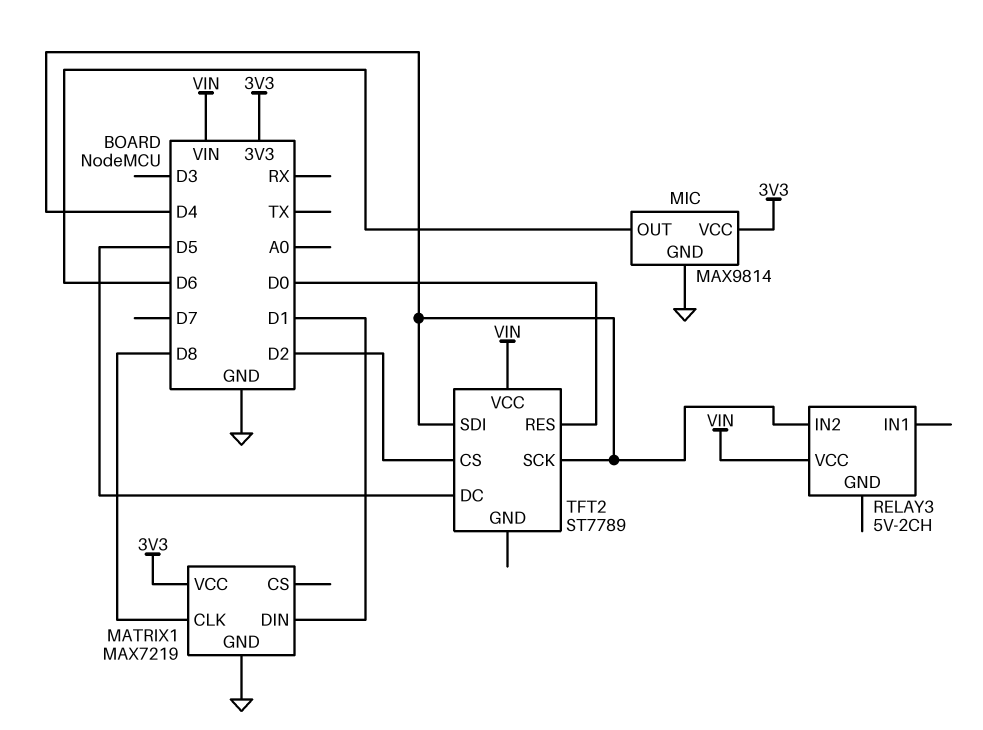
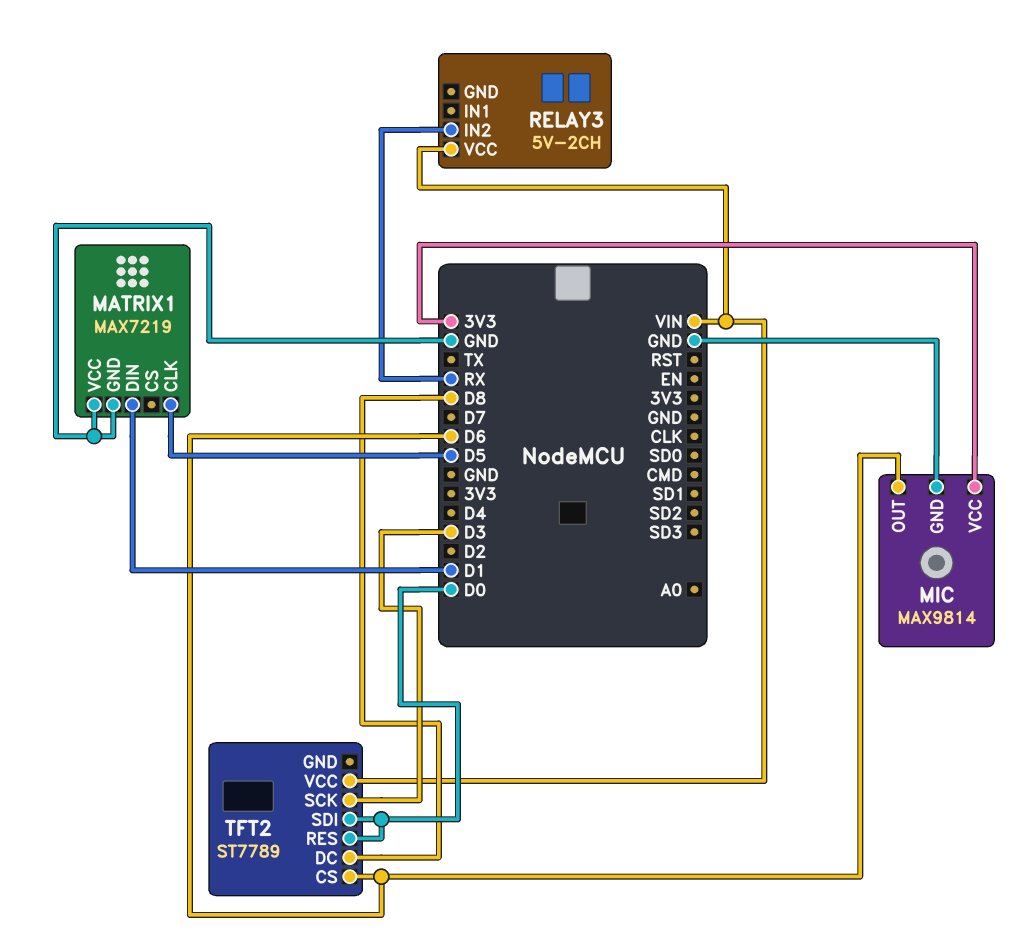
MATRIX1 pin CLK: D8 -> D5
MATRIX1 pin VCC: 3V3 -> GND
RELAY3 pin IN2: D4 -> RX
TFT2 pin CS: D2 -> D6
TFT2 pin DC: D5 -> D8
TFT2 pin SCK: D4 -> D3
TFT2 pin SDI: D4 -> D0

